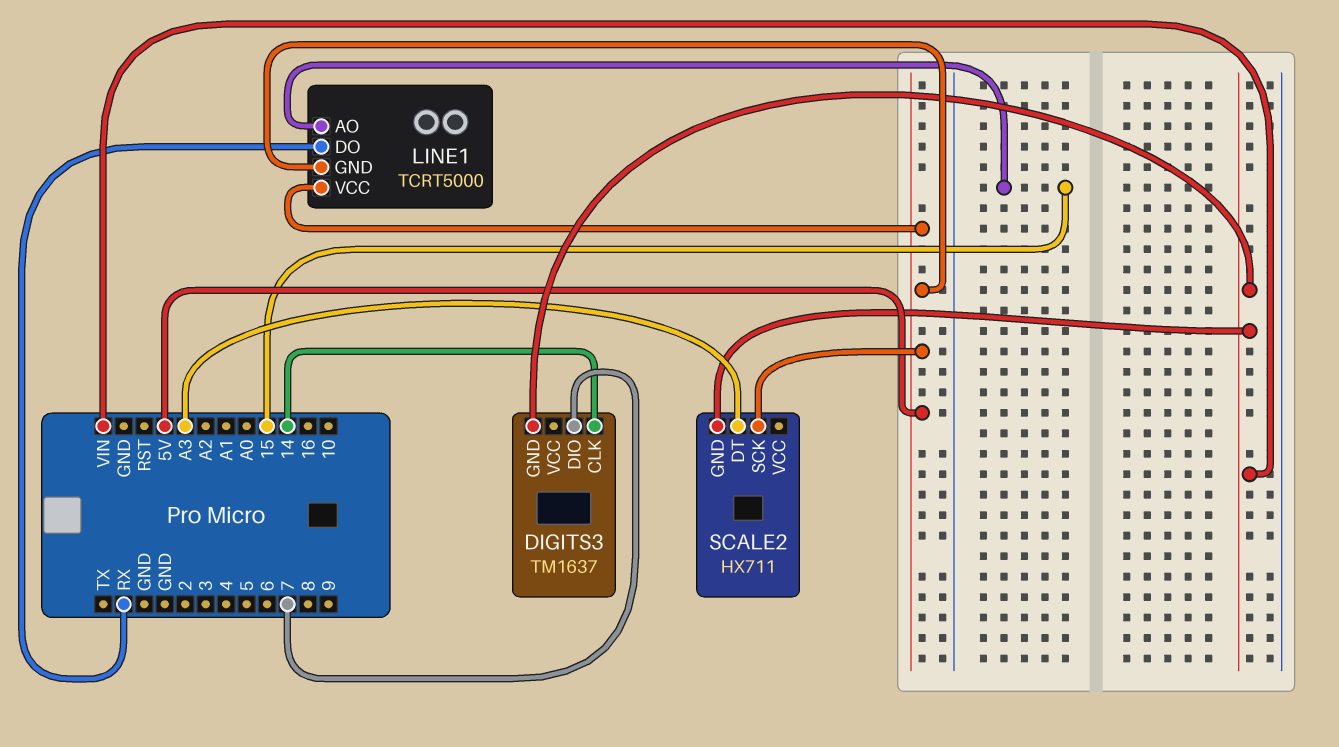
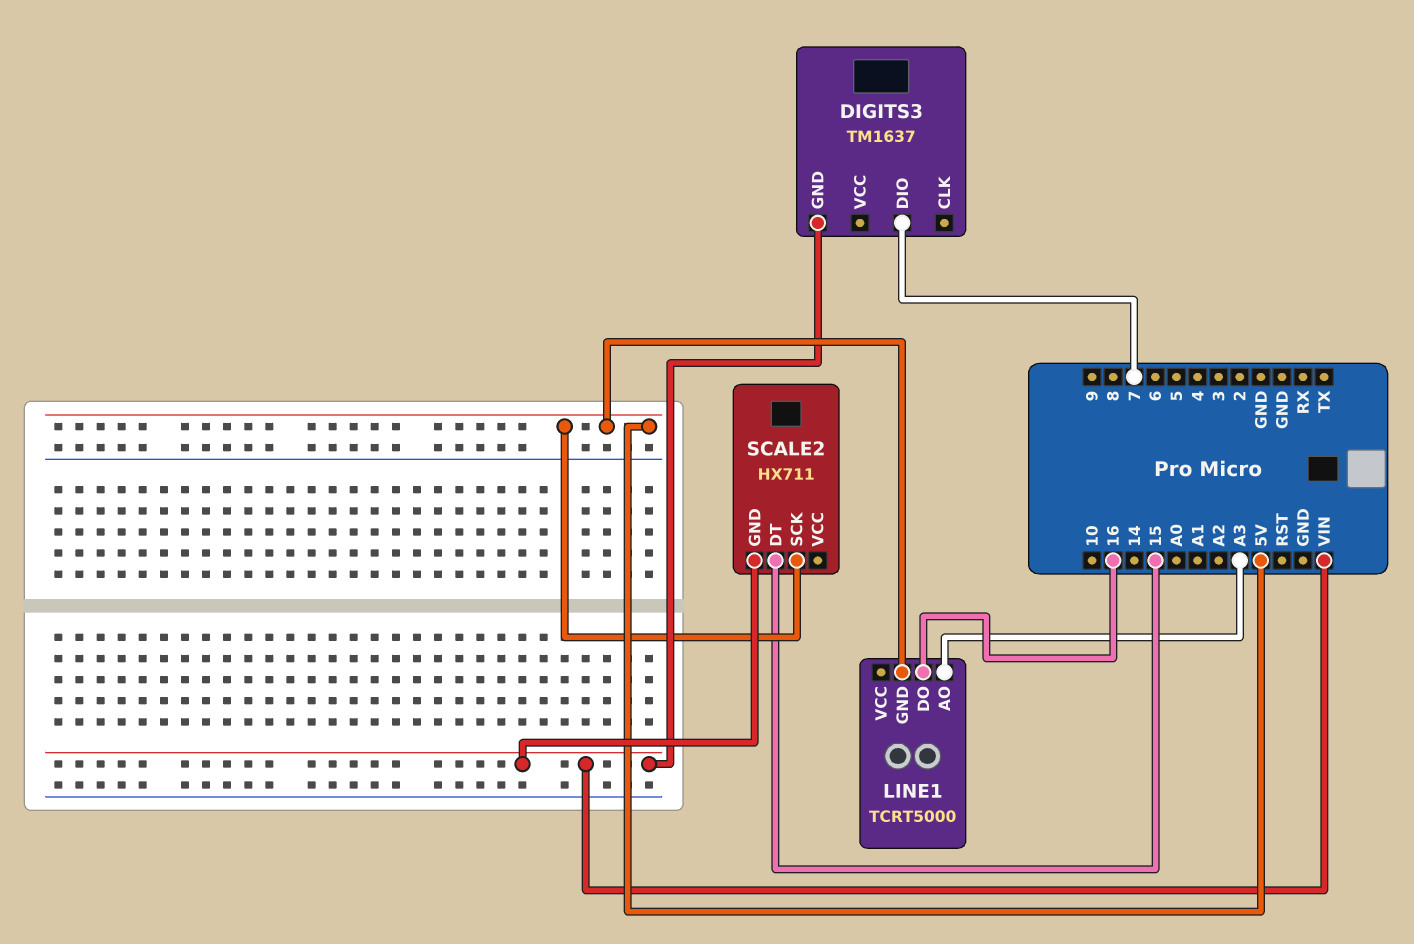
DIGITS3 pin CLK: 14 -> none
LINE1 pin AO: 15 -> A3
LINE1 pin DO: RX -> 16
LINE1 pin VCC: 5V -> none
SCALE2 pin DT: A3 -> 15

